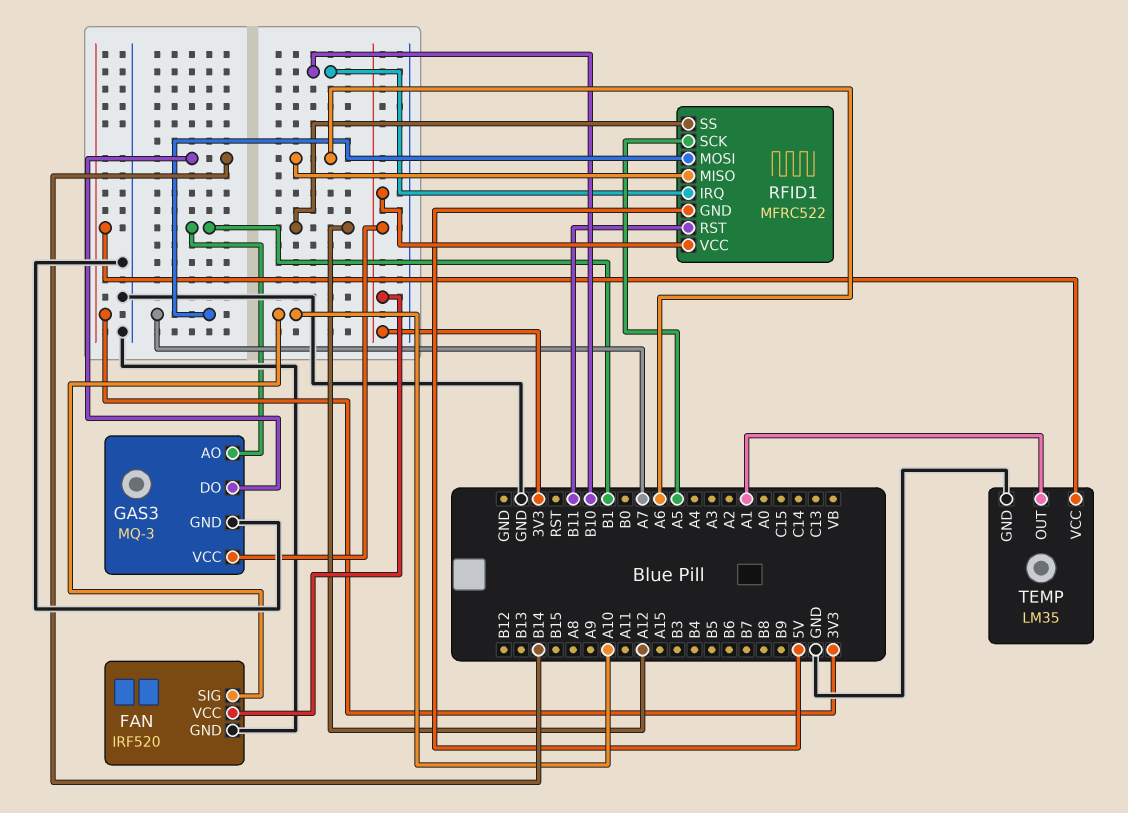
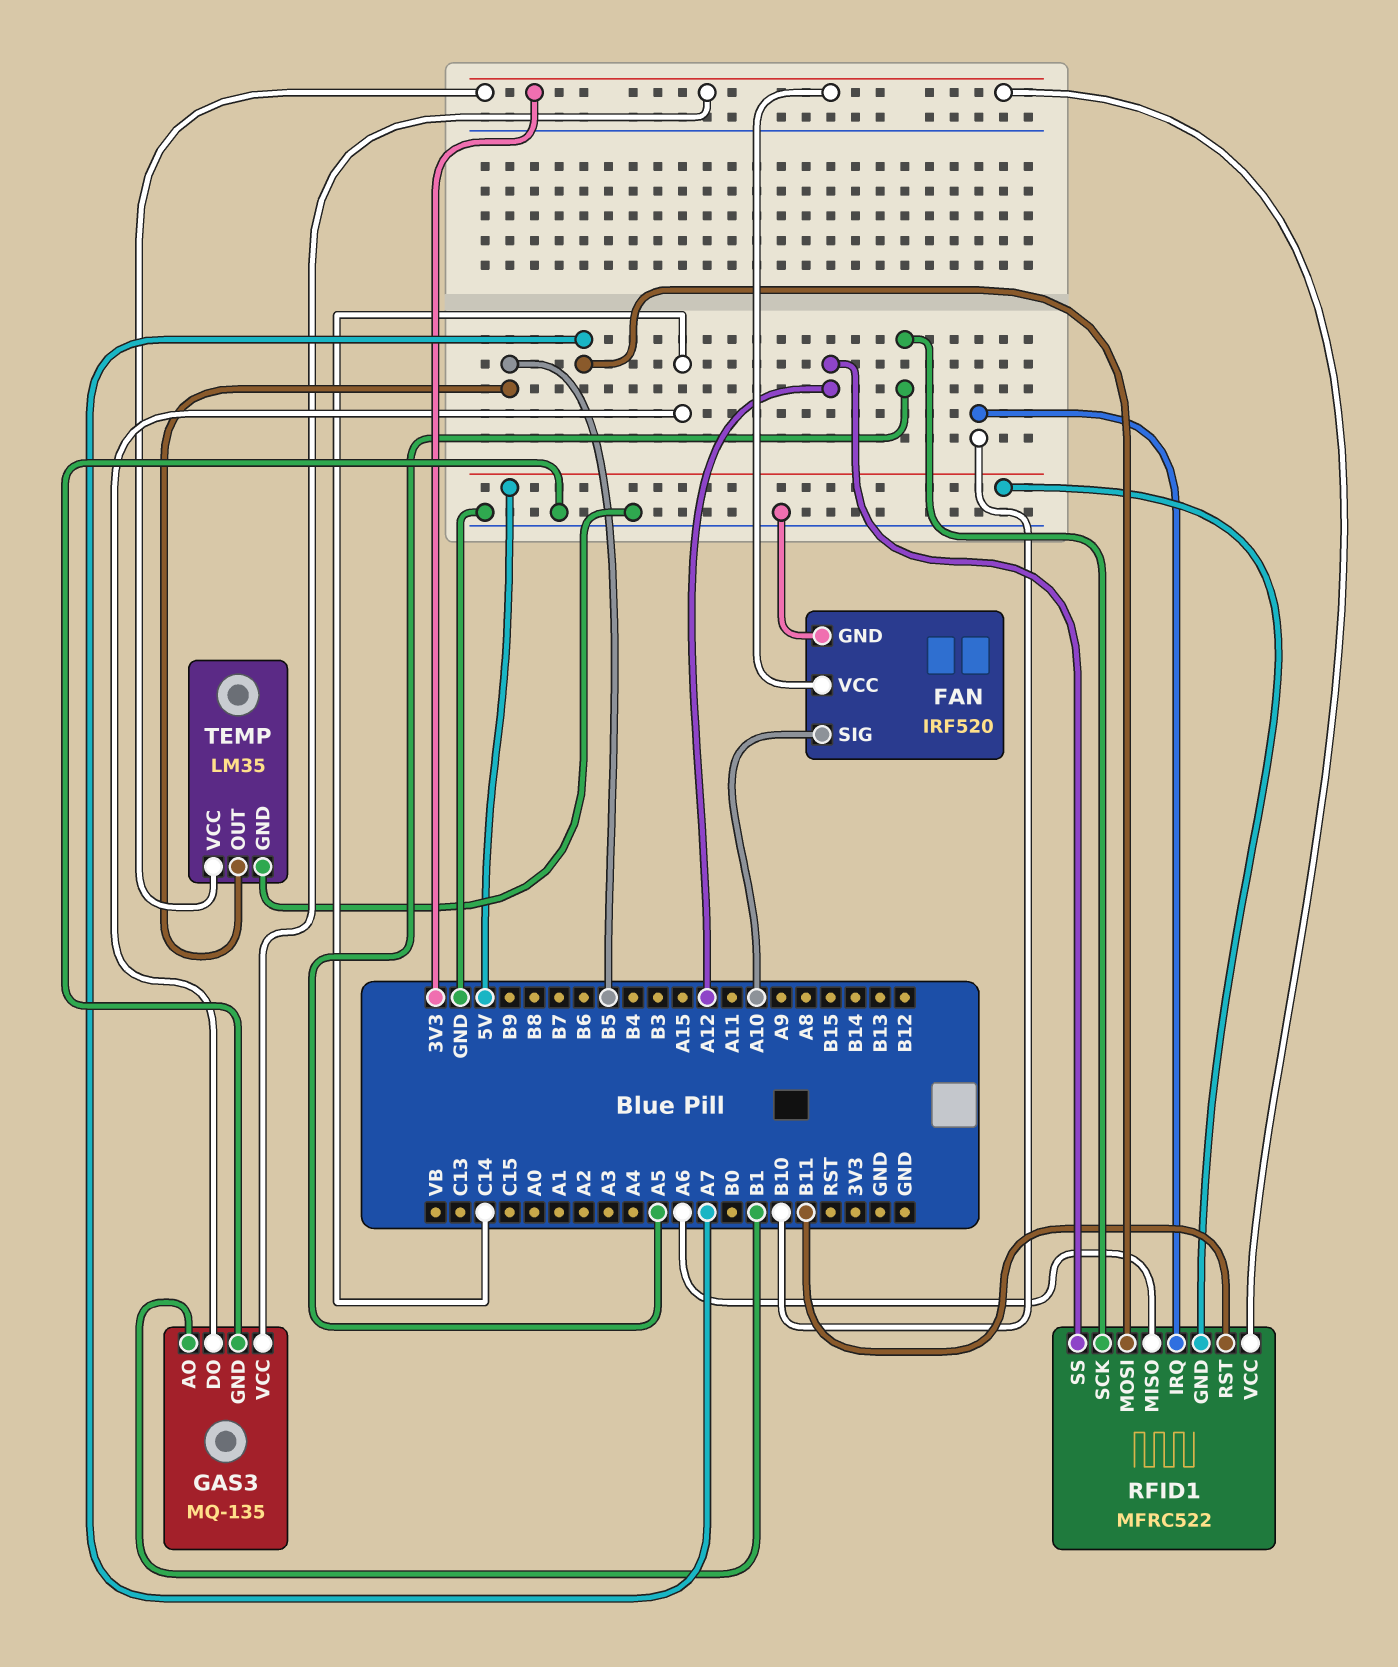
GAS3: MQ-3 -> MQ-135
GAS3 pin DO: B14 -> C14
TEMP pin OUT: A1 -> B5

